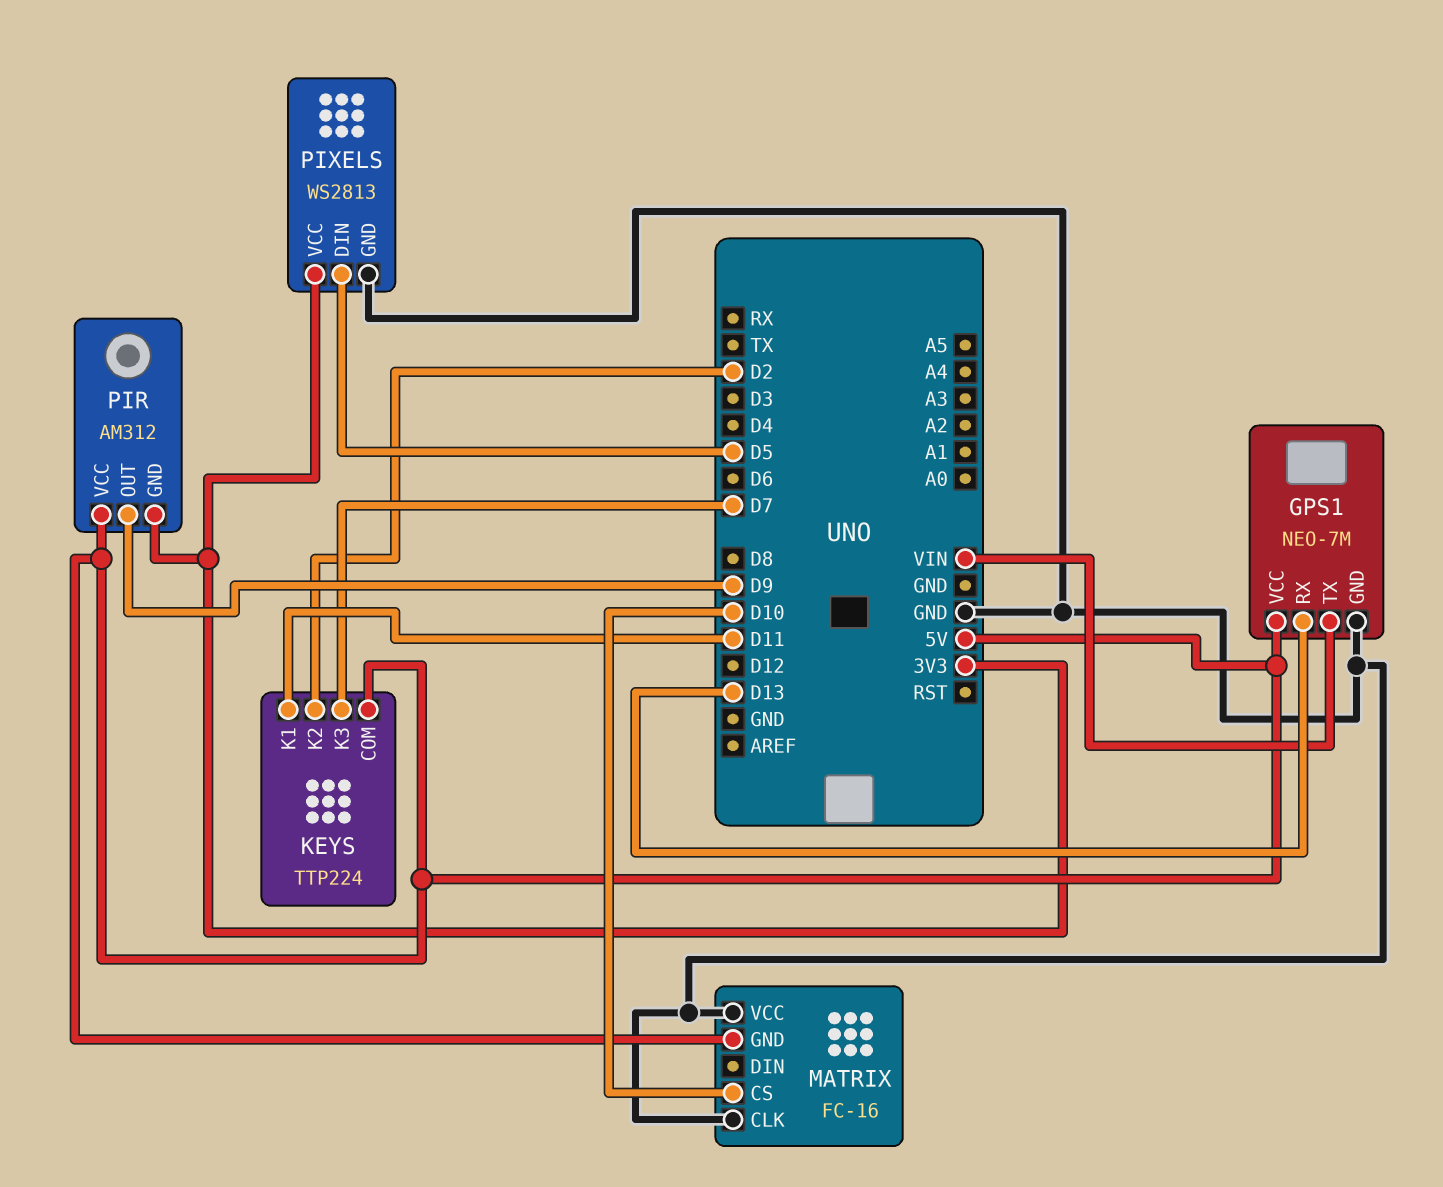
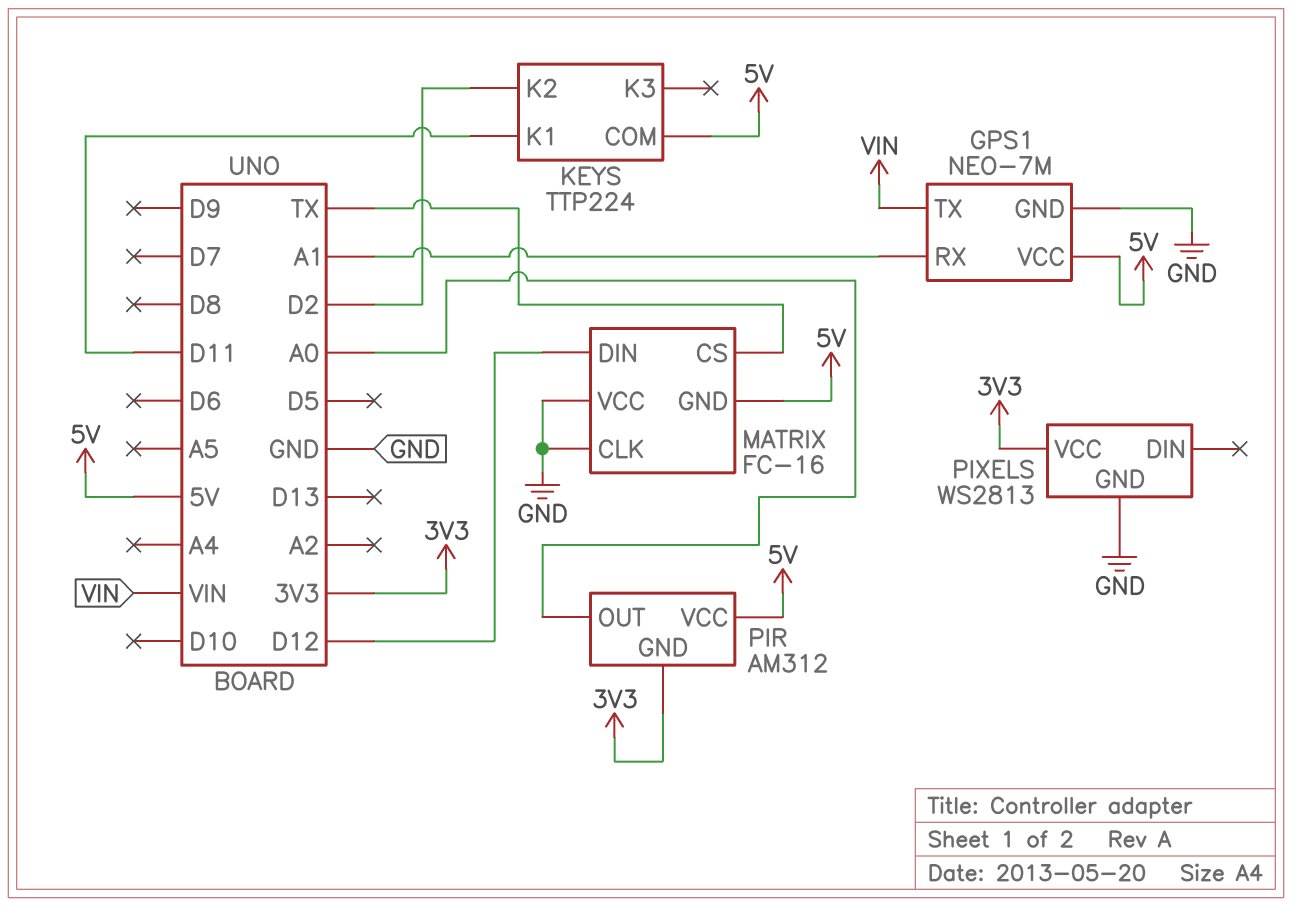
GPS1 pin RX: D13 -> A1
KEYS pin K3: D7 -> none
MATRIX pin CS: D10 -> TX
MATRIX pin DIN: none -> D12
PIR pin OUT: D9 -> A0
PIXELS pin DIN: D5 -> none

